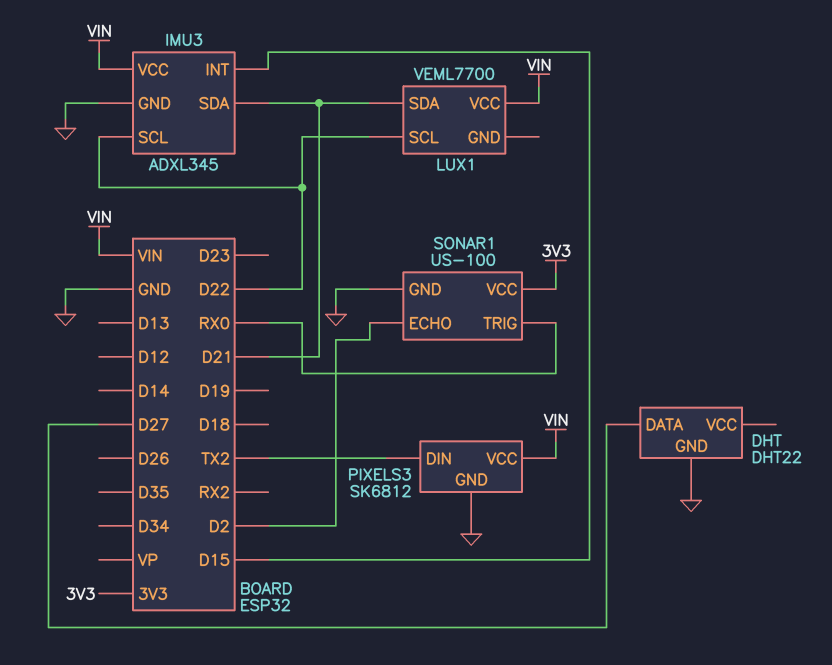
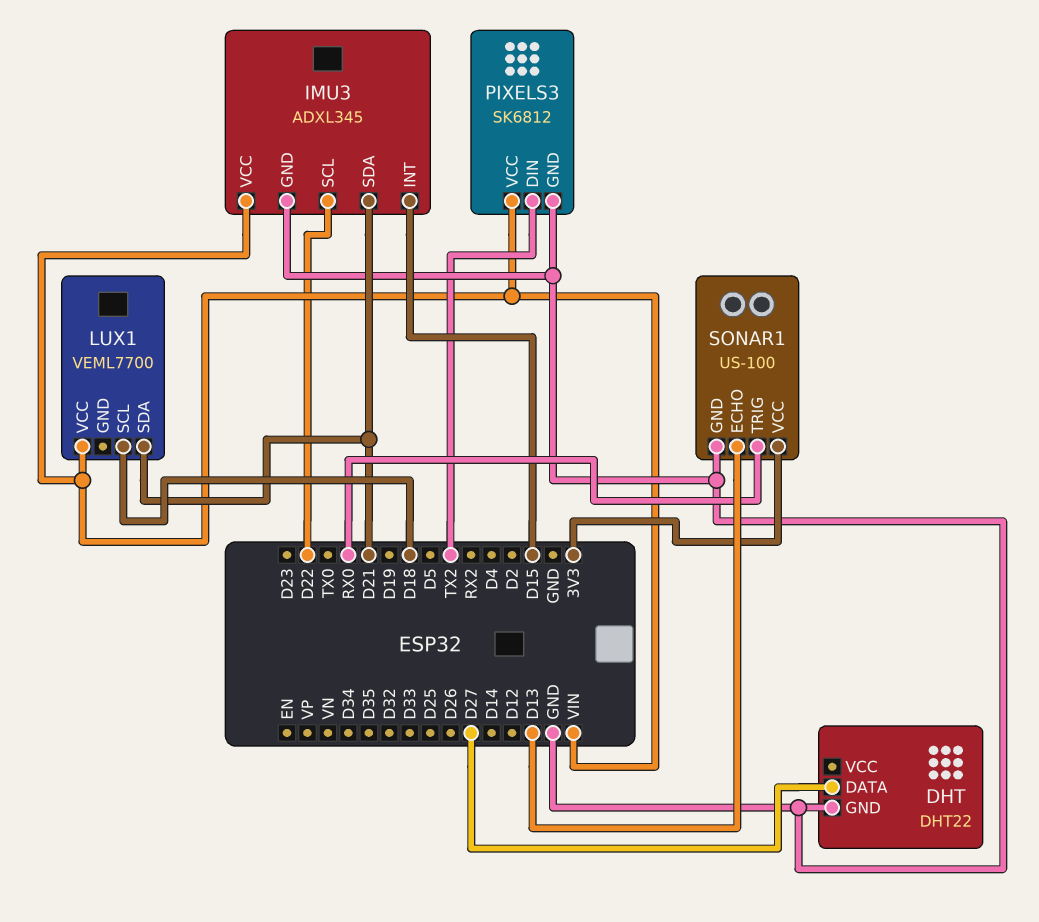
LUX1 pin SCL: D22 -> D18
SONAR1 pin ECHO: D2 -> D13

